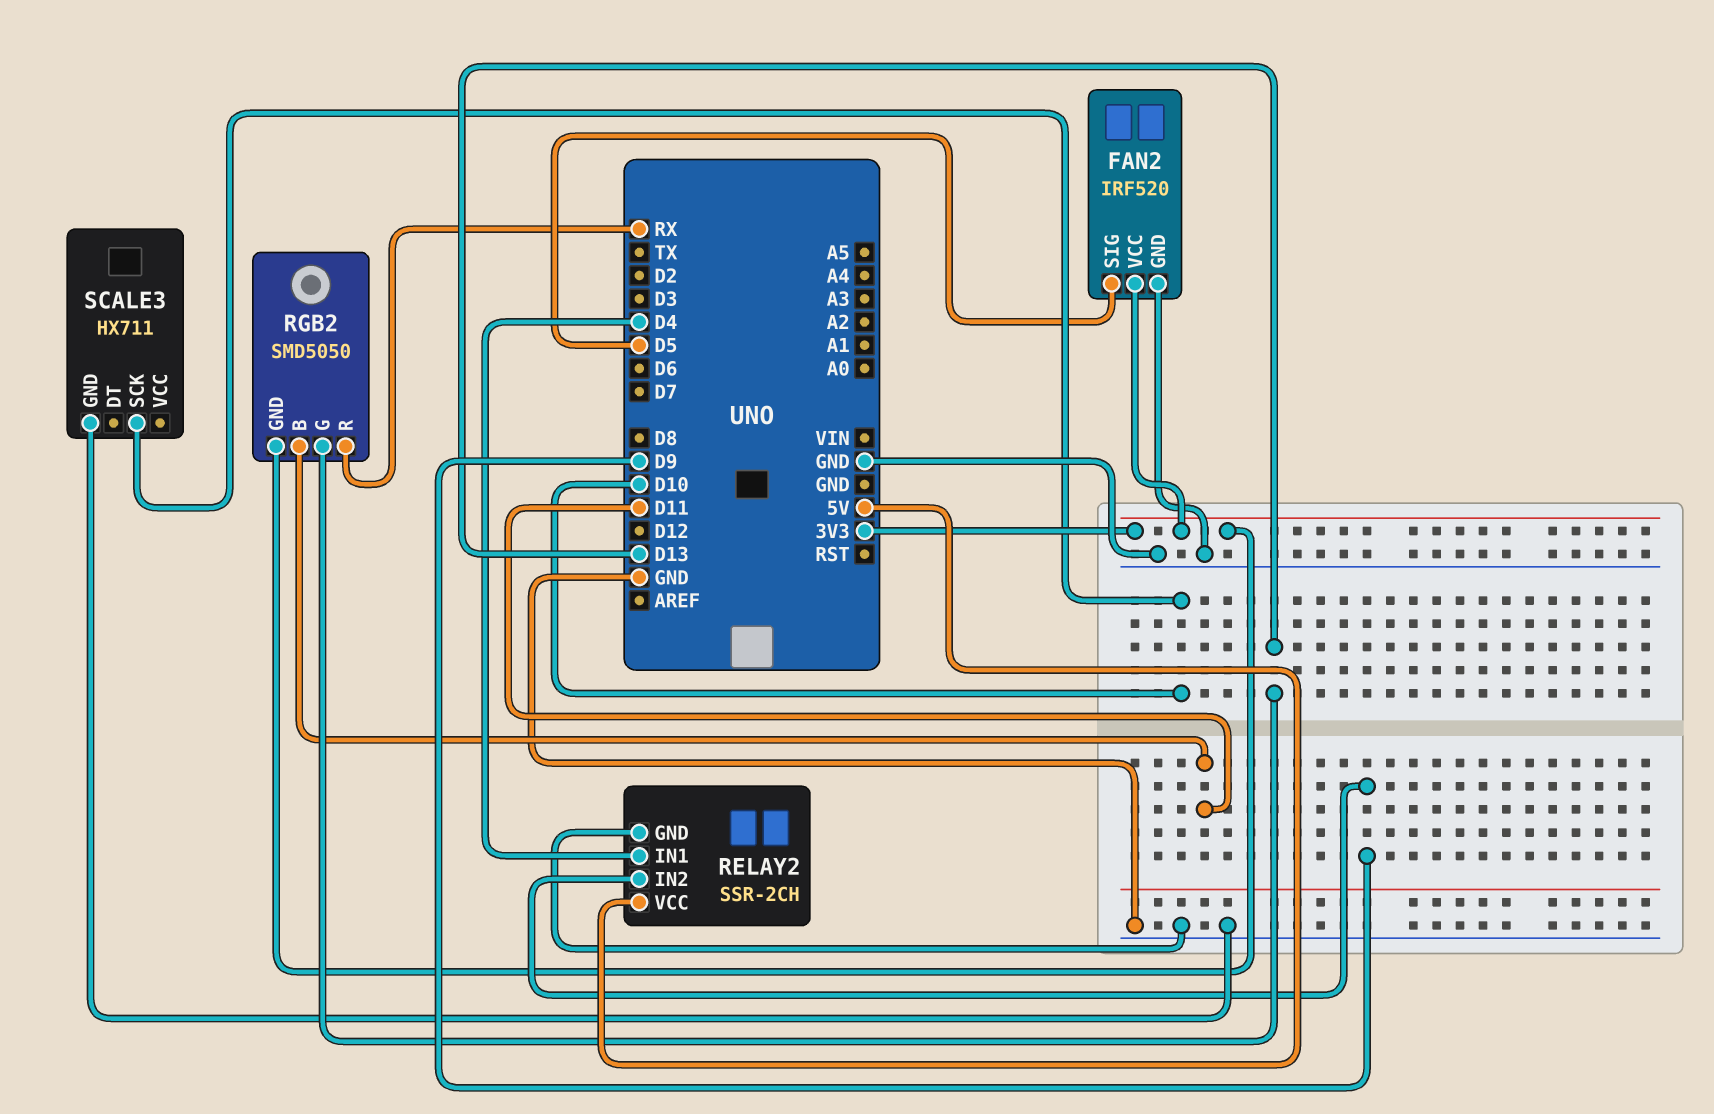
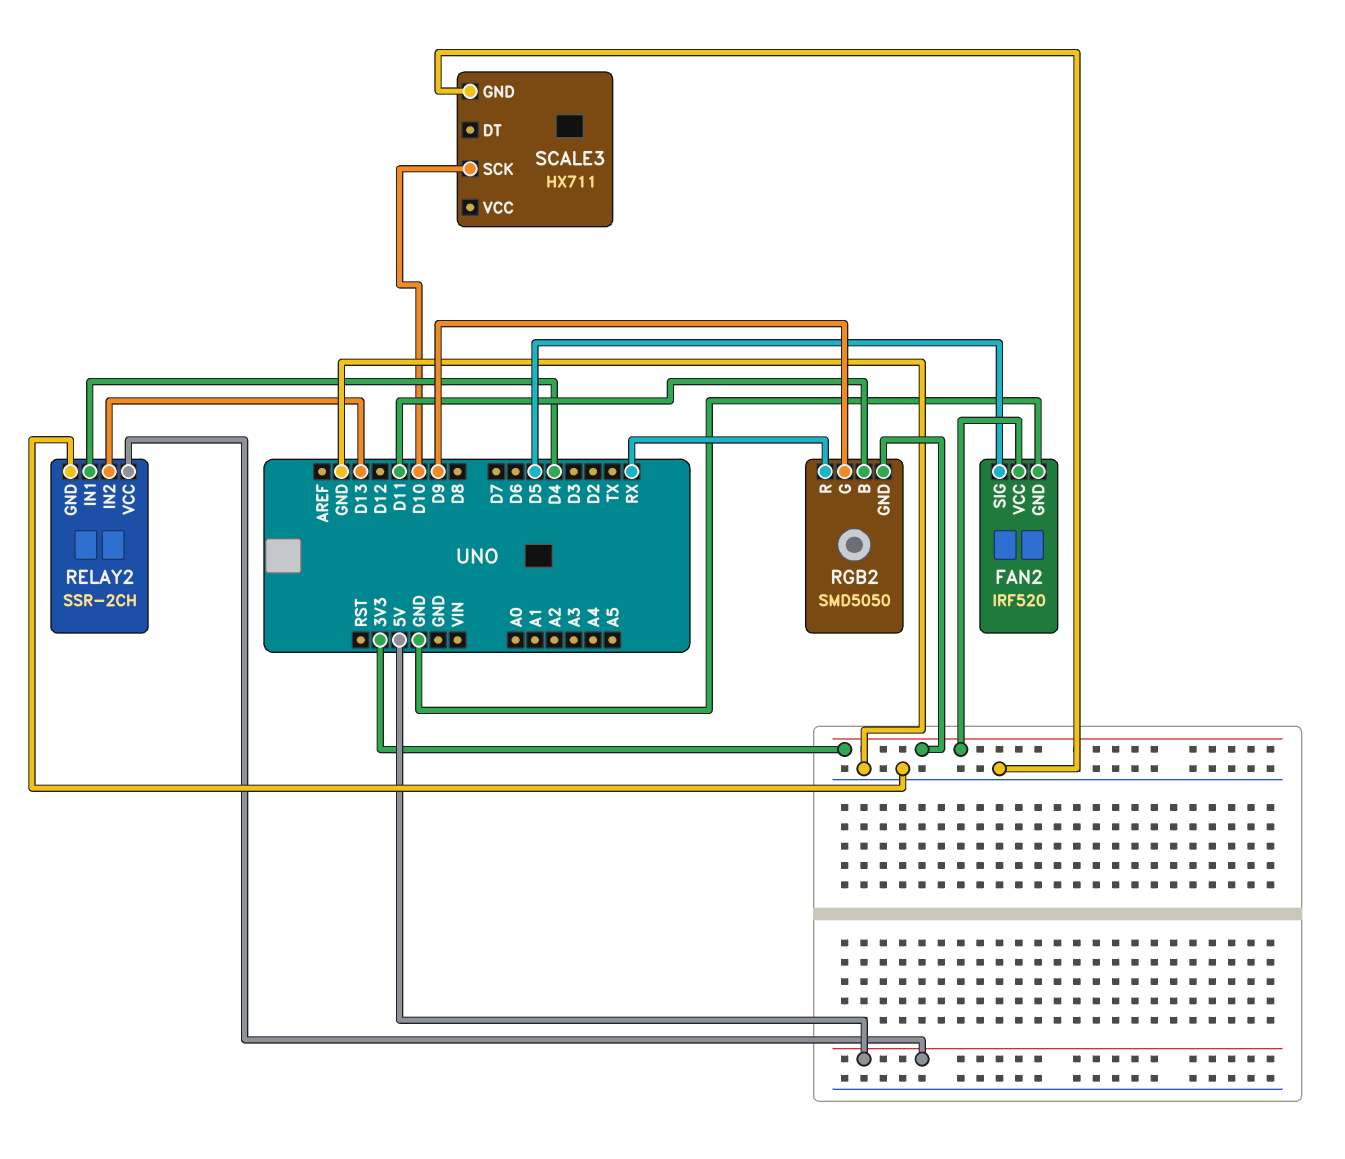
RELAY2 pin IN2: D9 -> D13
RGB2 pin G: D13 -> D9

